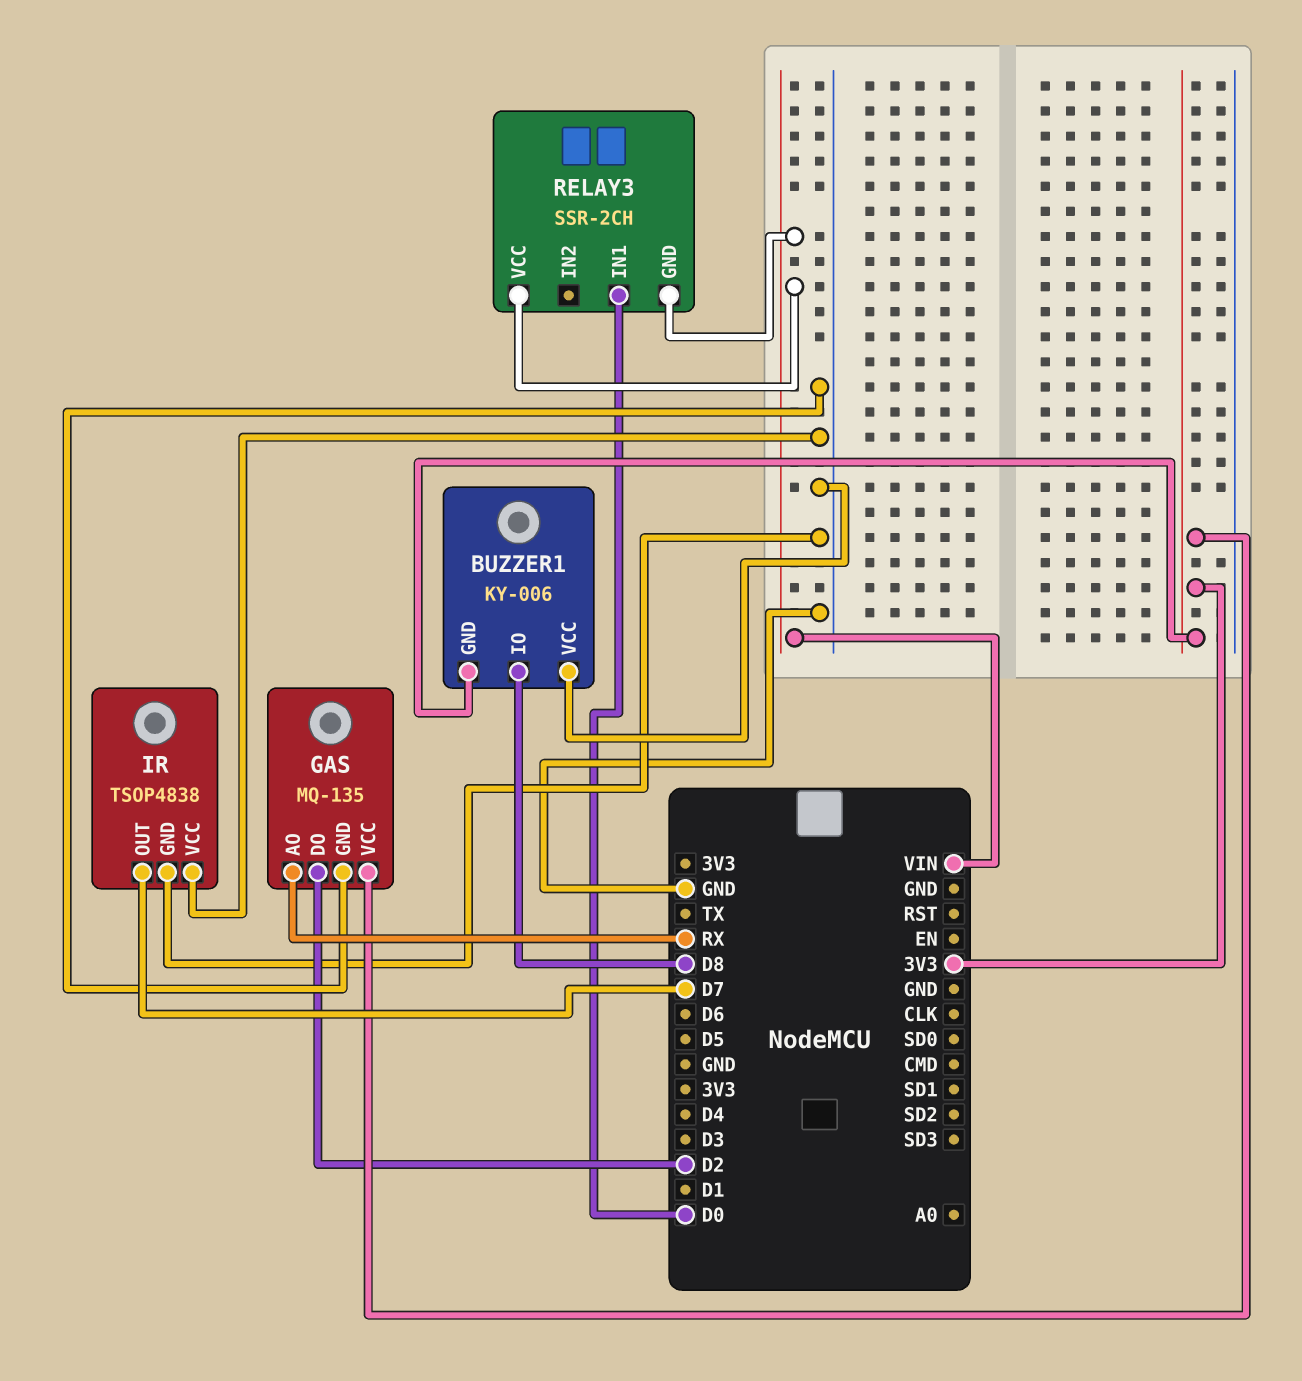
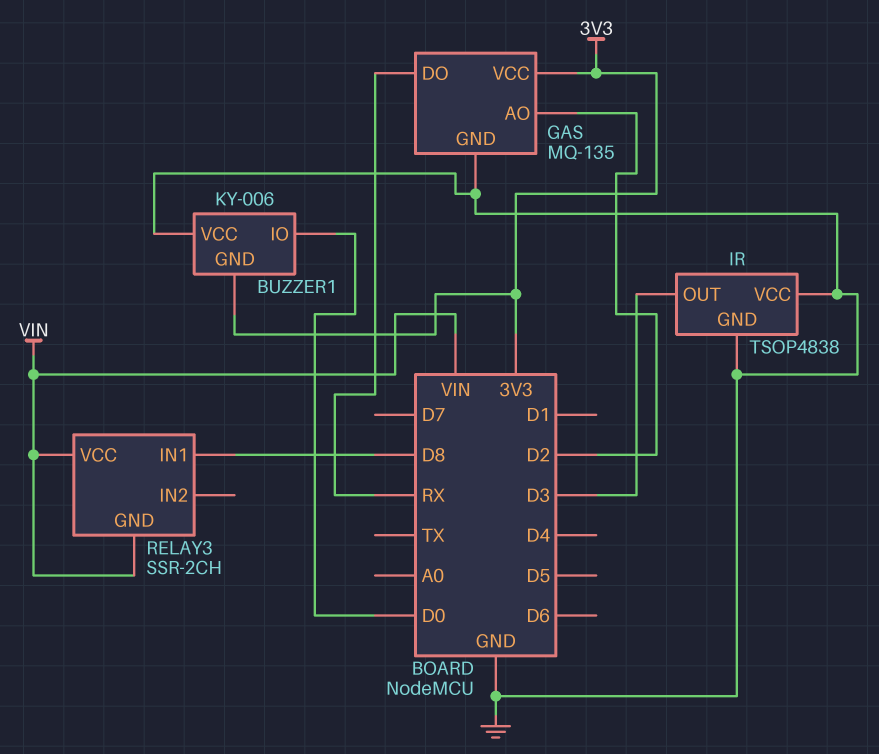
BUZZER1 pin IO: D8 -> D0
GAS pin AO: RX -> D2
GAS pin DO: D2 -> RX
IR pin OUT: D7 -> D3
RELAY3 pin IN1: D0 -> D8

